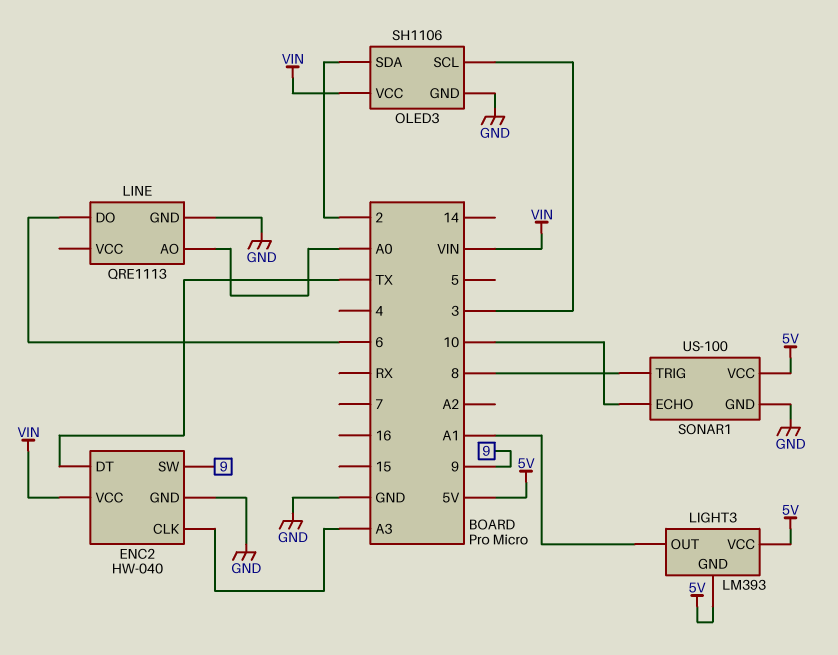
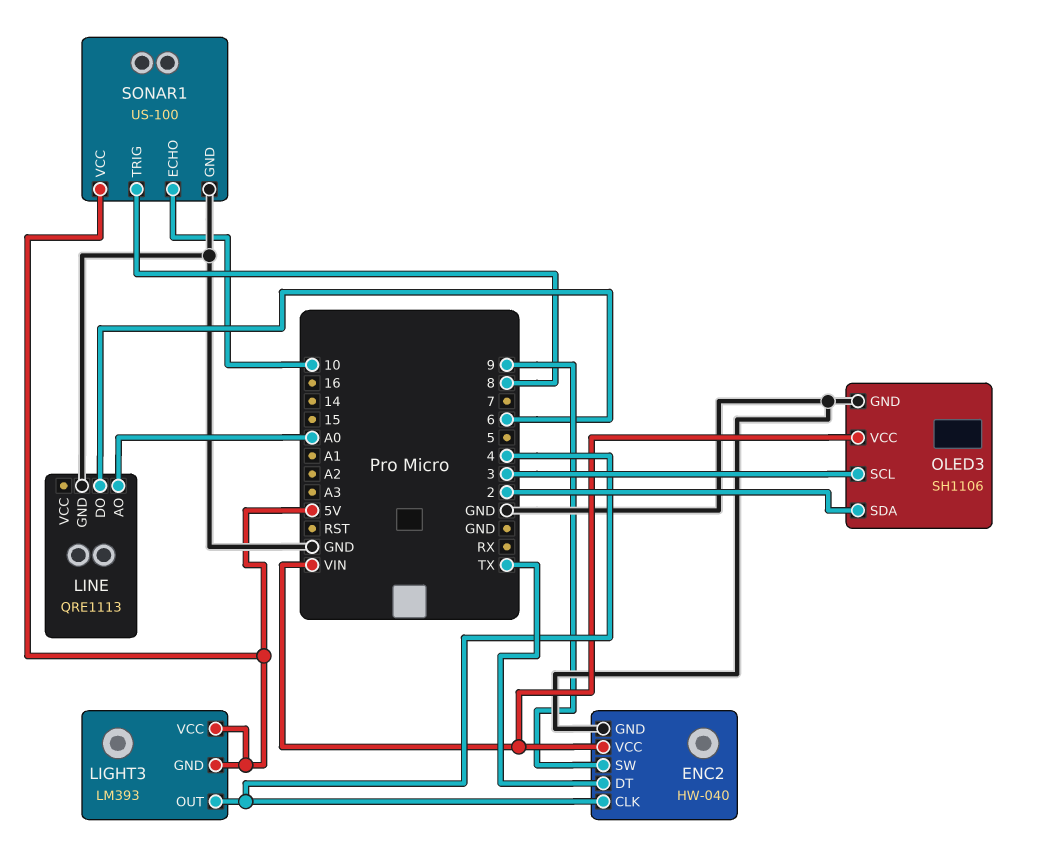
ENC2 pin CLK: A3 -> 4
LIGHT3 pin OUT: A1 -> 4

